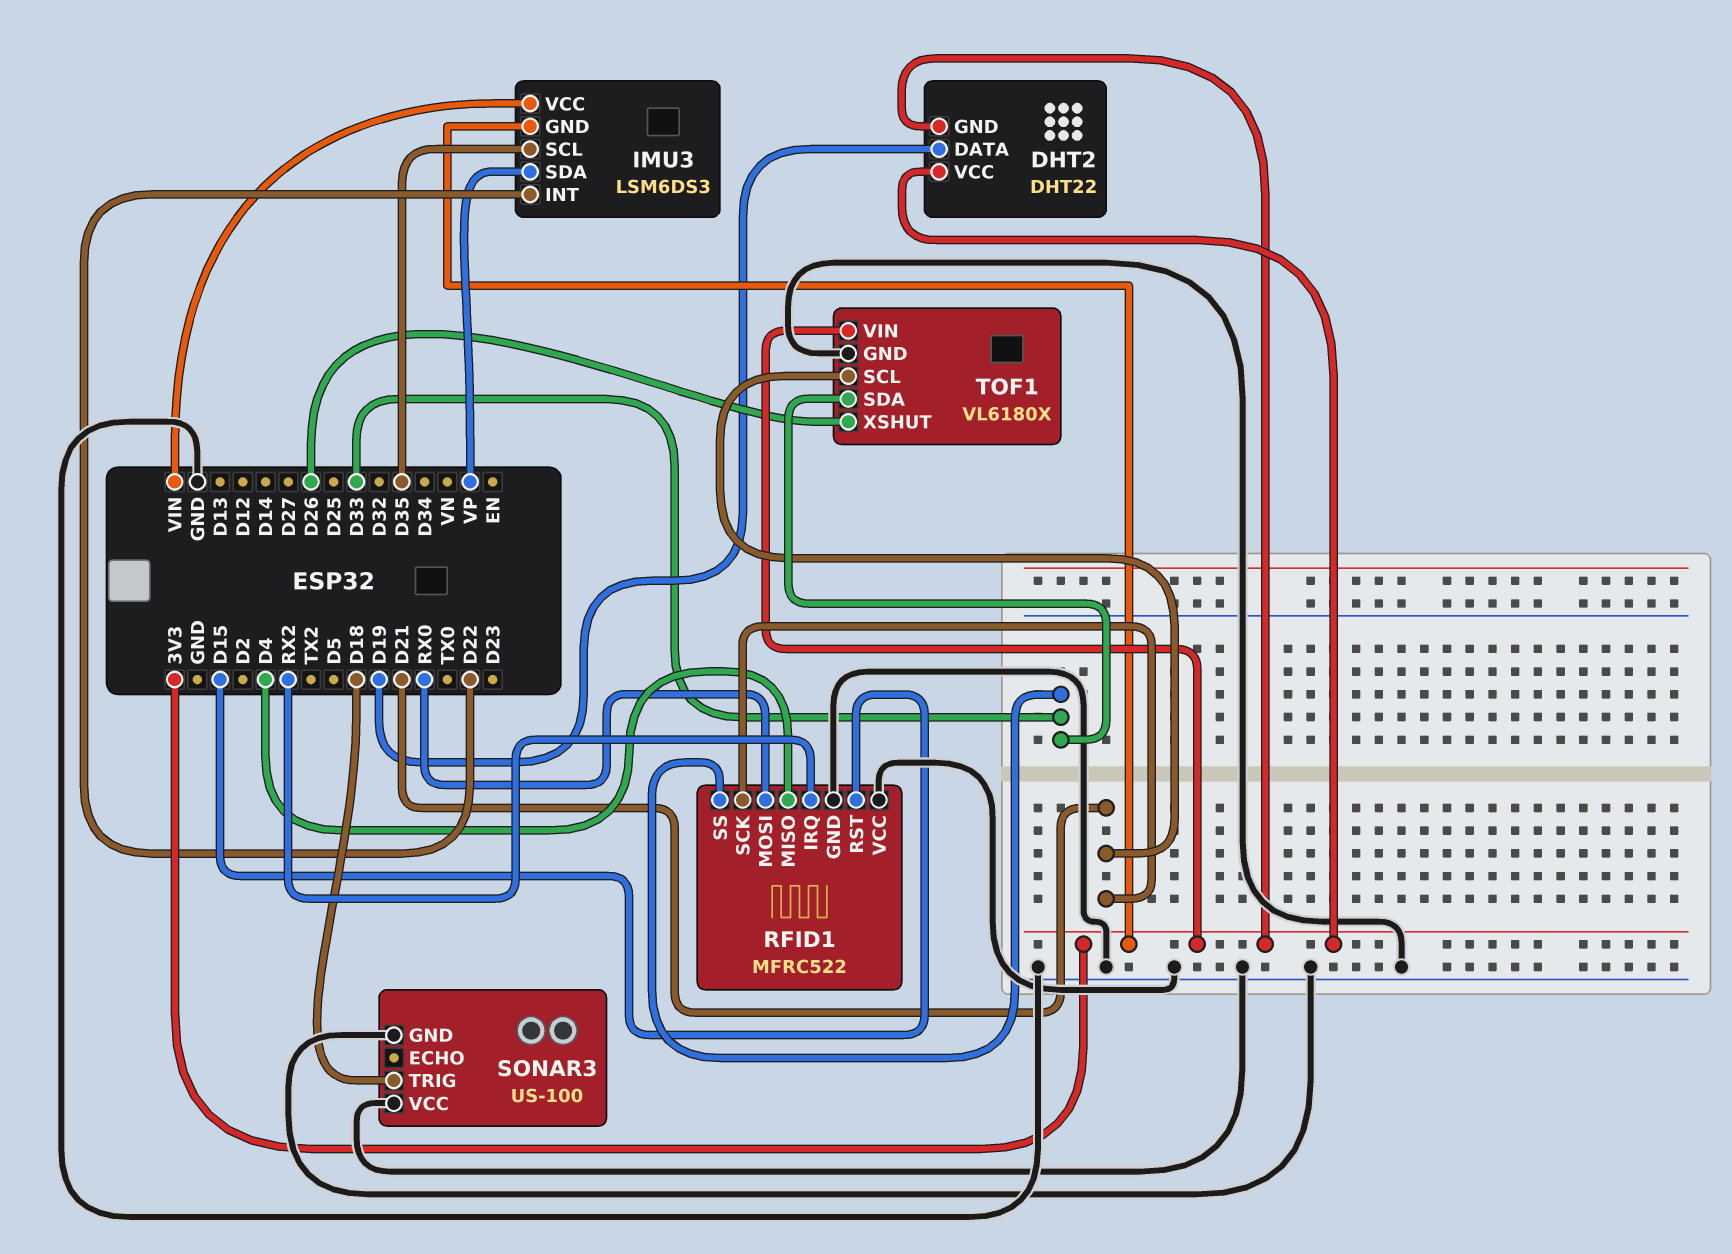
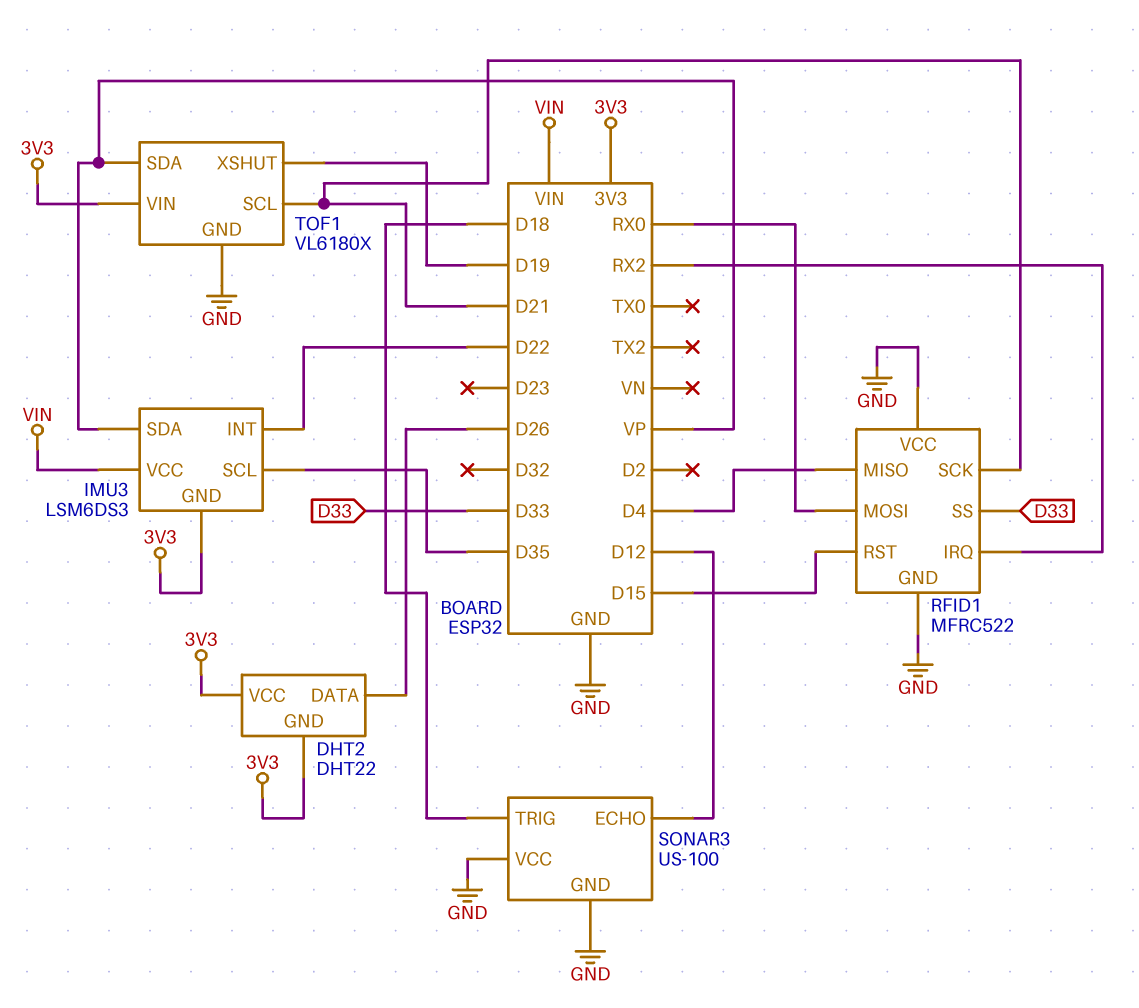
DHT2 pin DATA: D19 -> D26
SONAR3 pin ECHO: none -> D12
TOF1 pin SDA: D33 -> VP
TOF1 pin XSHUT: D26 -> D19

